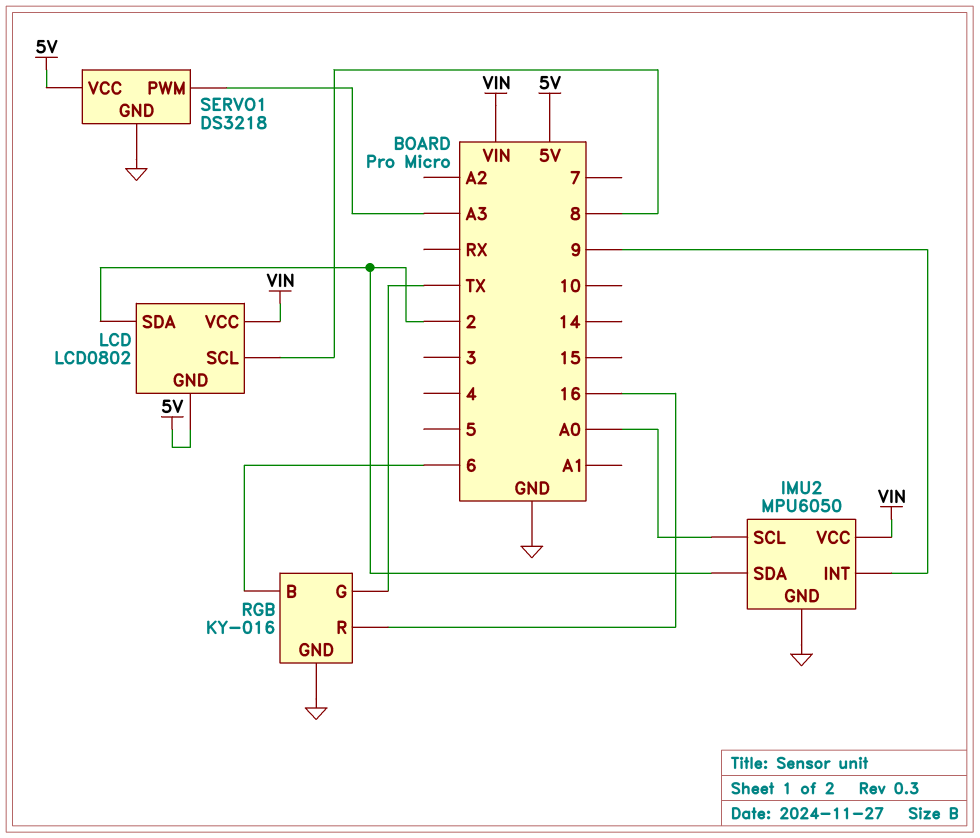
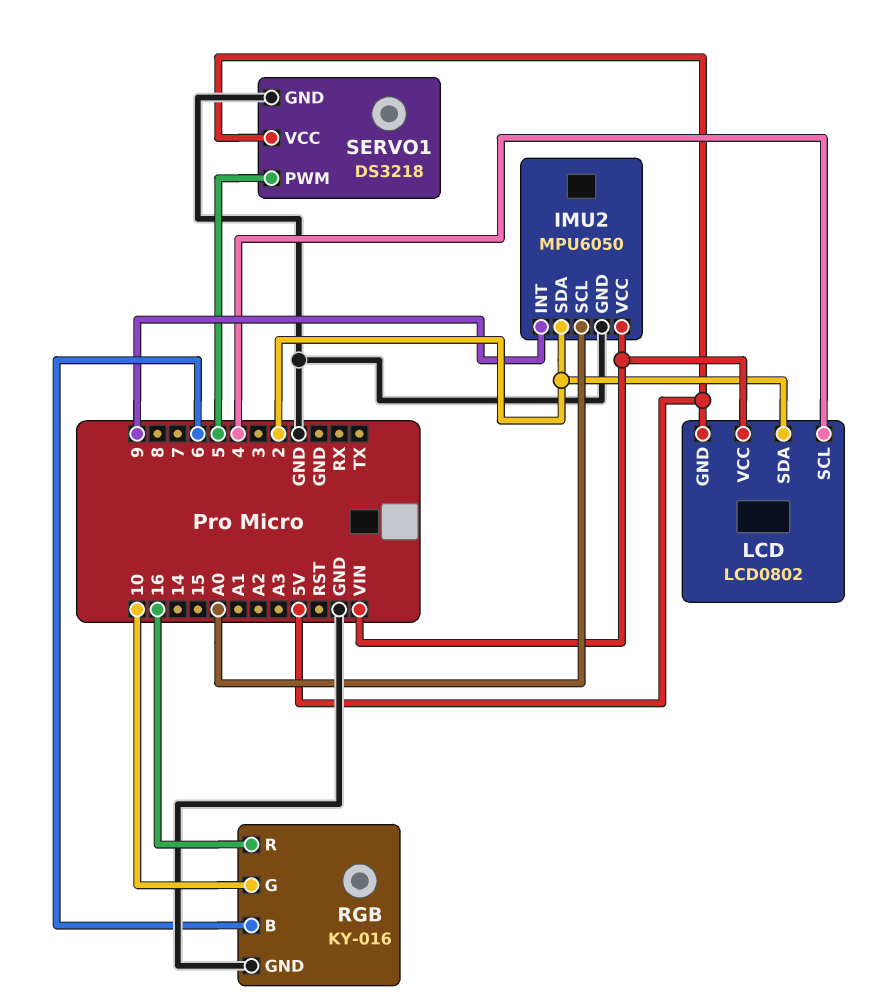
LCD pin SCL: 8 -> 4
RGB pin G: TX -> 10
SERVO1 pin PWM: A3 -> 5

